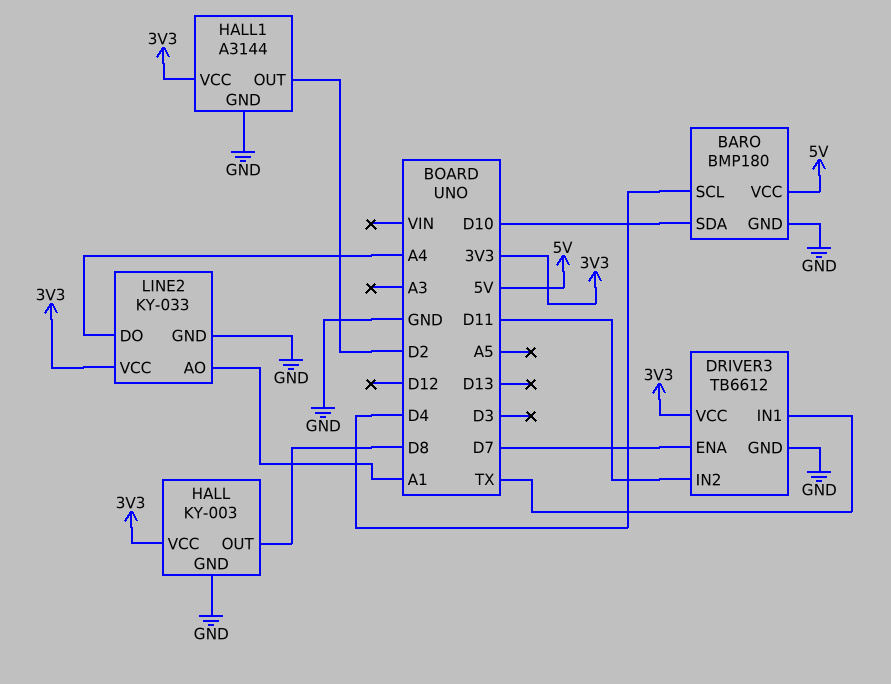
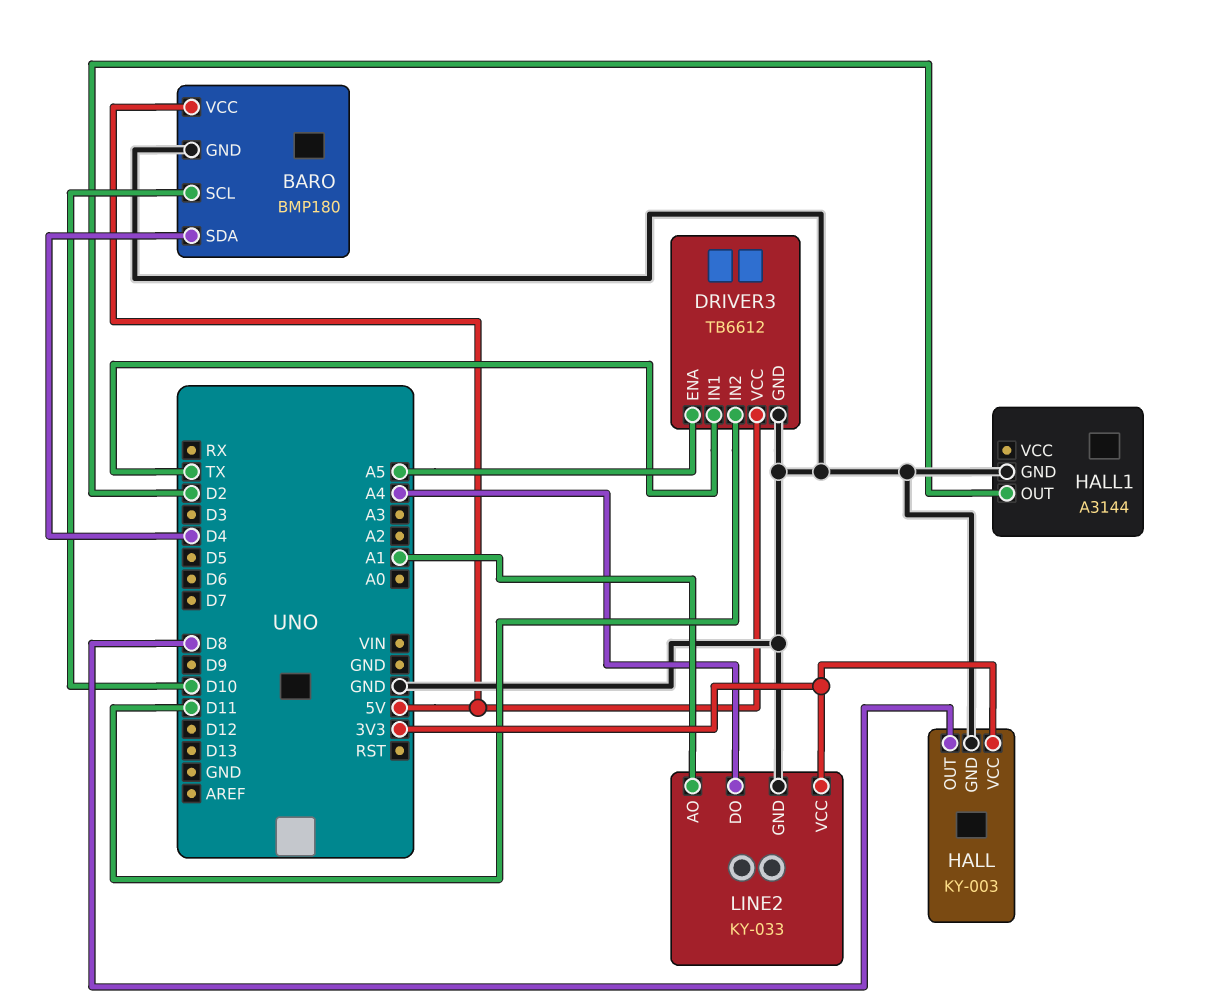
BARO pin SCL: D4 -> D10
BARO pin SDA: D10 -> D4
DRIVER3 pin ENA: D7 -> A5
DRIVER3 pin VCC: 3V3 -> 5V
HALL1 pin VCC: 3V3 -> none

